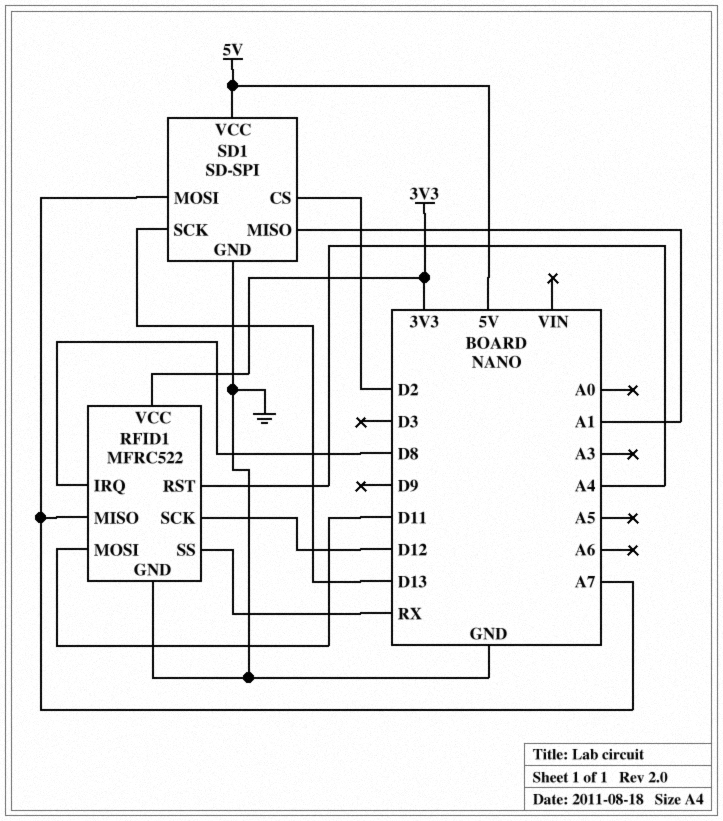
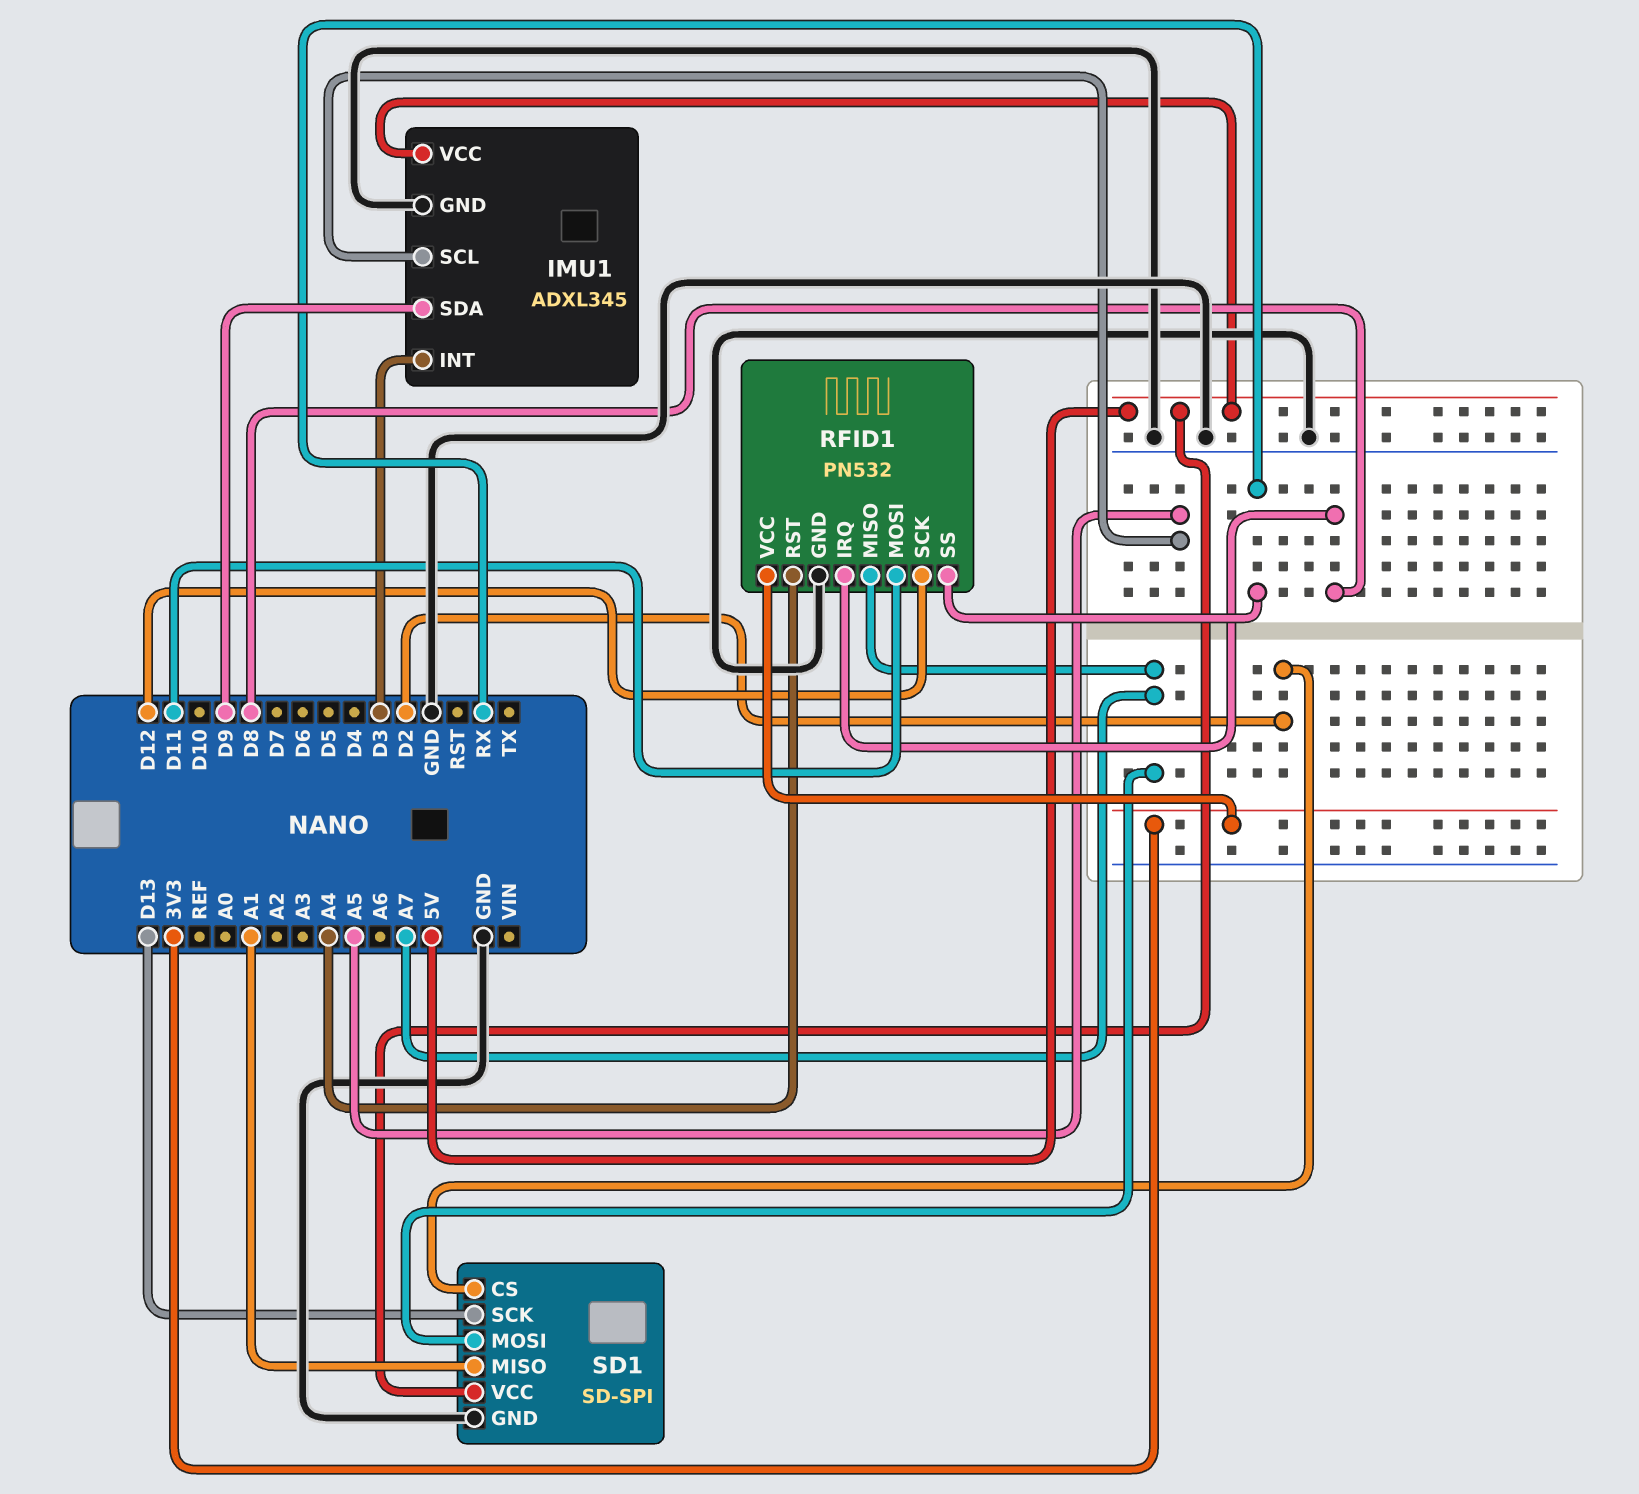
IMU1: none -> ADXL345
IMU1 pin GND: none -> GND
IMU1 pin INT: none -> D3
IMU1 pin SCL: none -> A5
IMU1 pin SDA: none -> D9
IMU1 pin VCC: none -> 5V
RFID1: MFRC522 -> PN532

